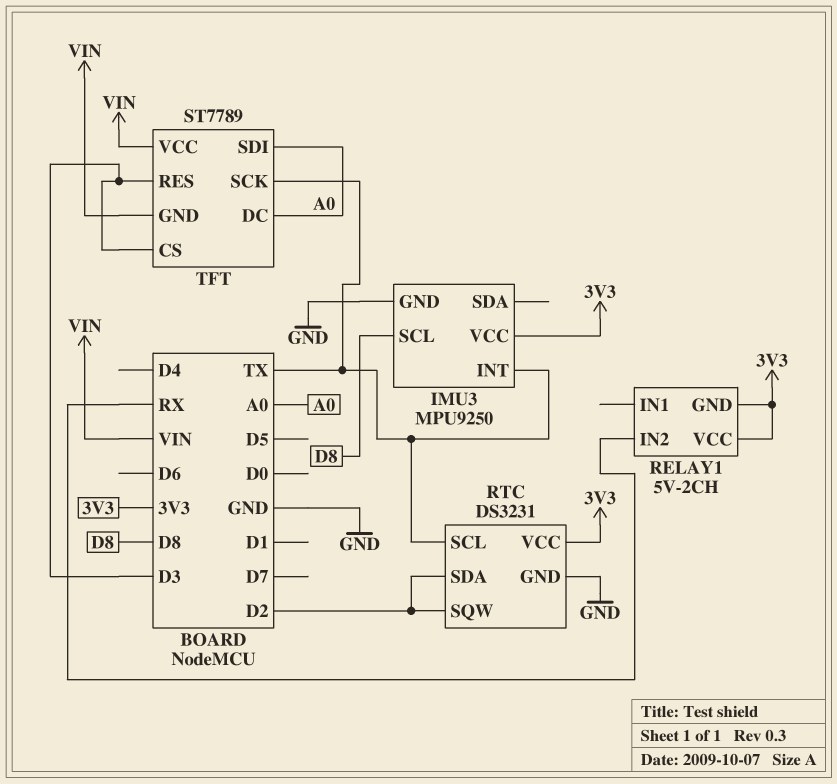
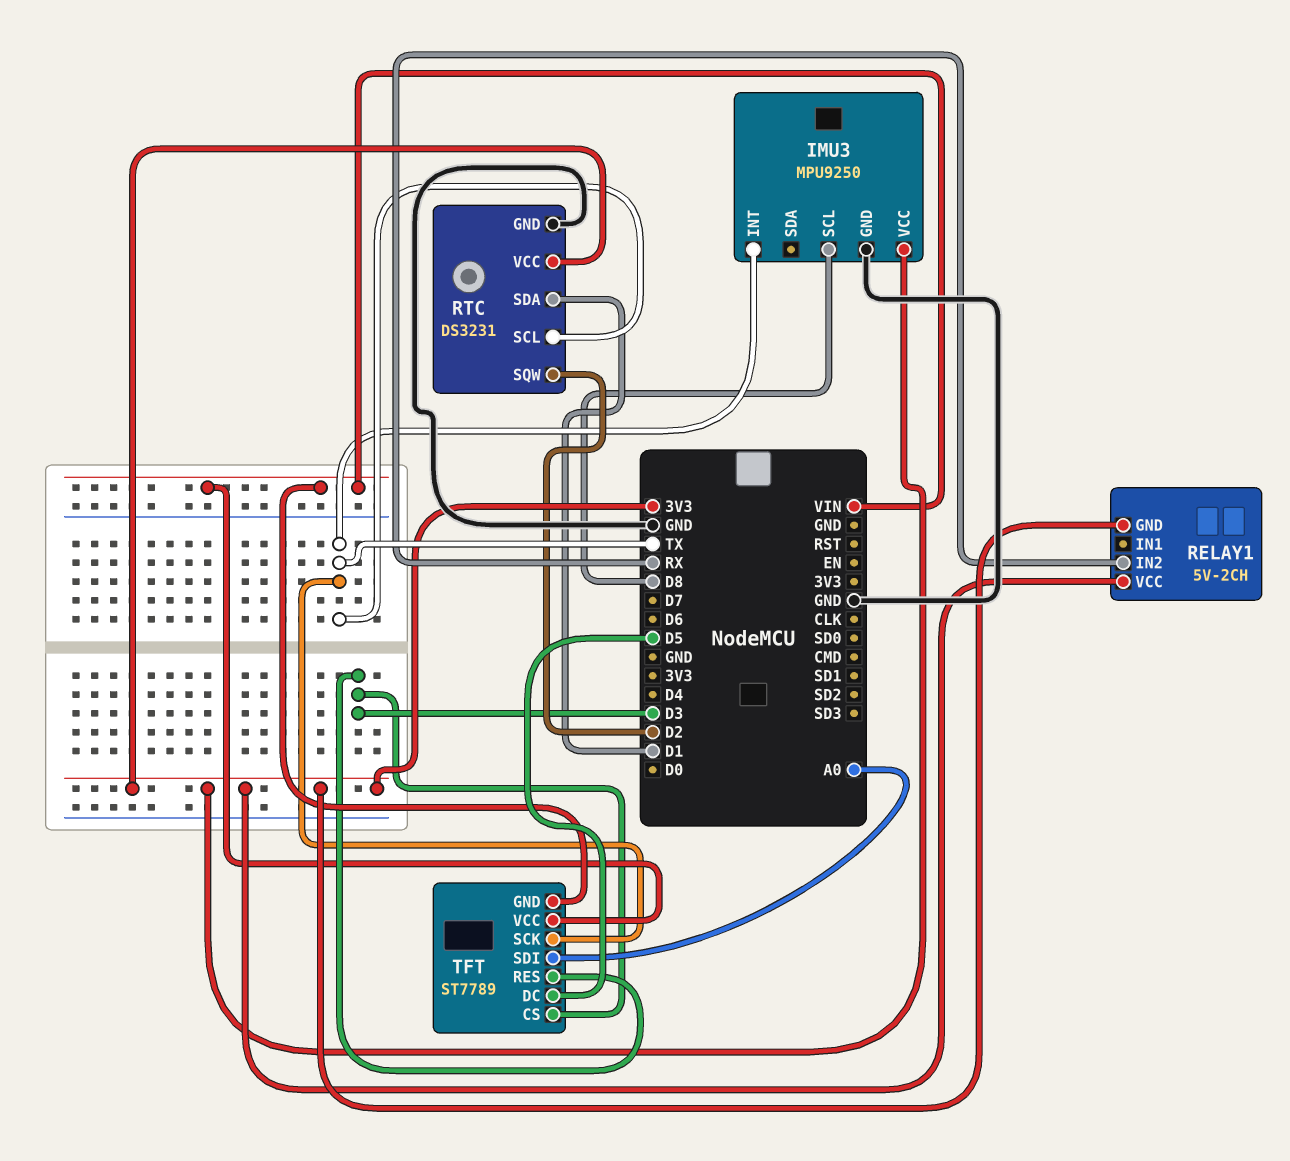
RTC pin SDA: D2 -> D1
TFT pin DC: A0 -> D5

